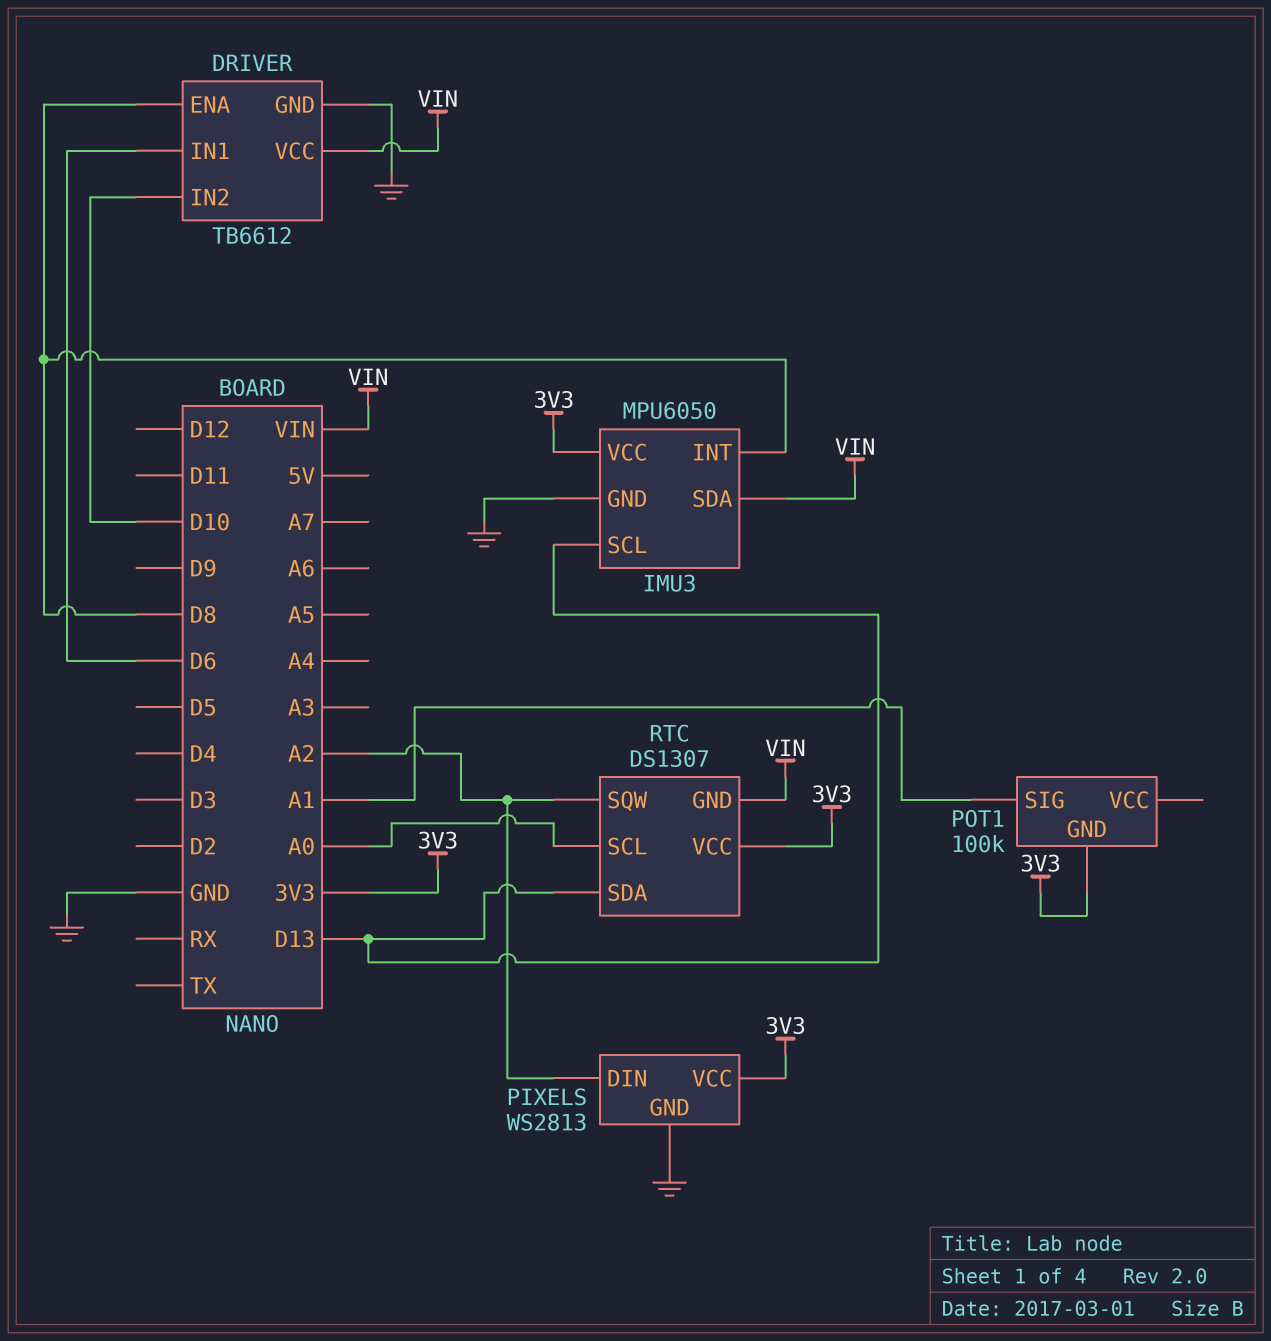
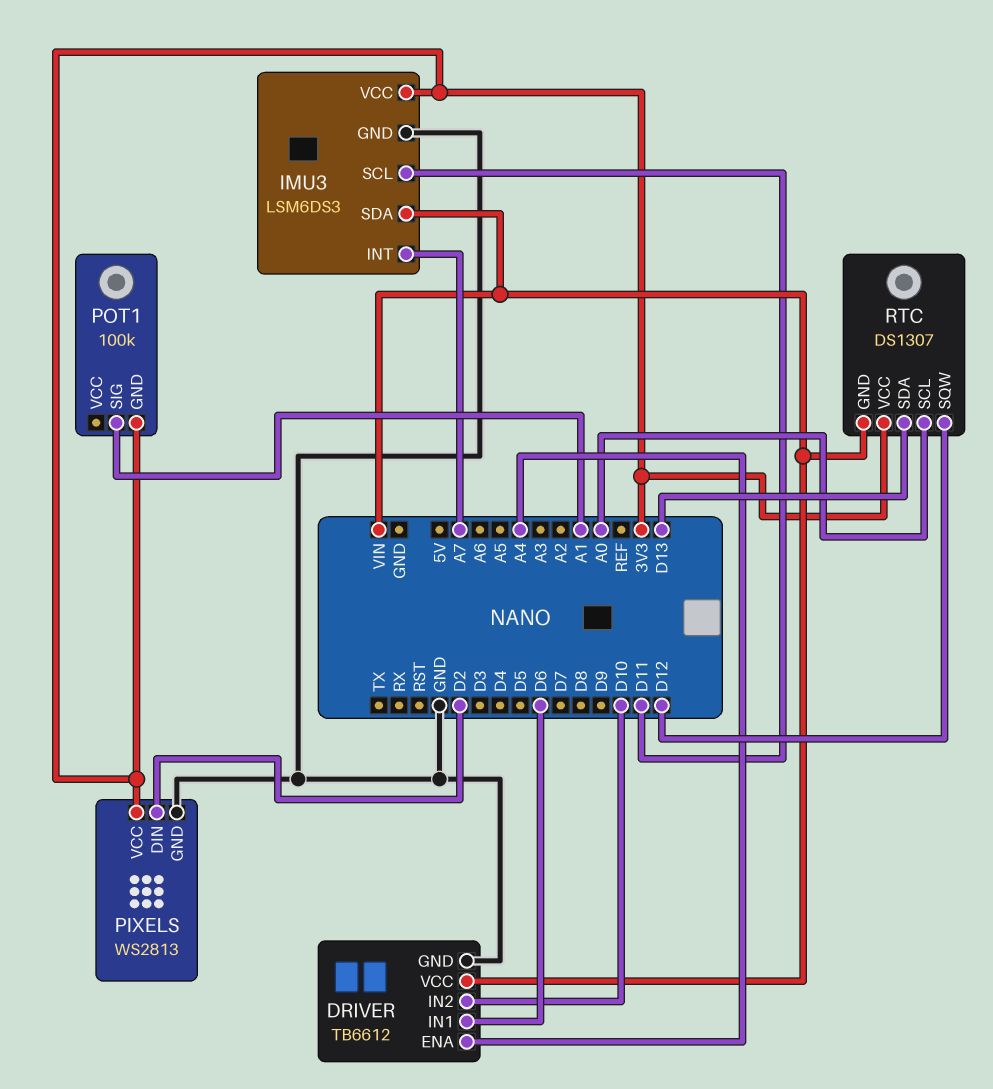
DRIVER pin ENA: D8 -> A4
IMU3: MPU6050 -> LSM6DS3
IMU3 pin INT: D8 -> A7
IMU3 pin SCL: D13 -> D11
PIXELS pin DIN: A2 -> D2
RTC pin SQW: A2 -> D12

